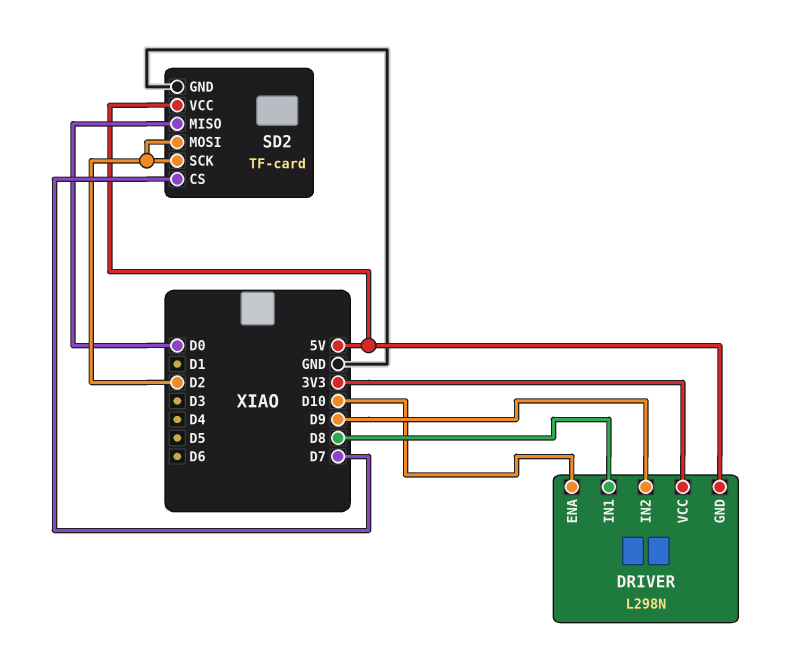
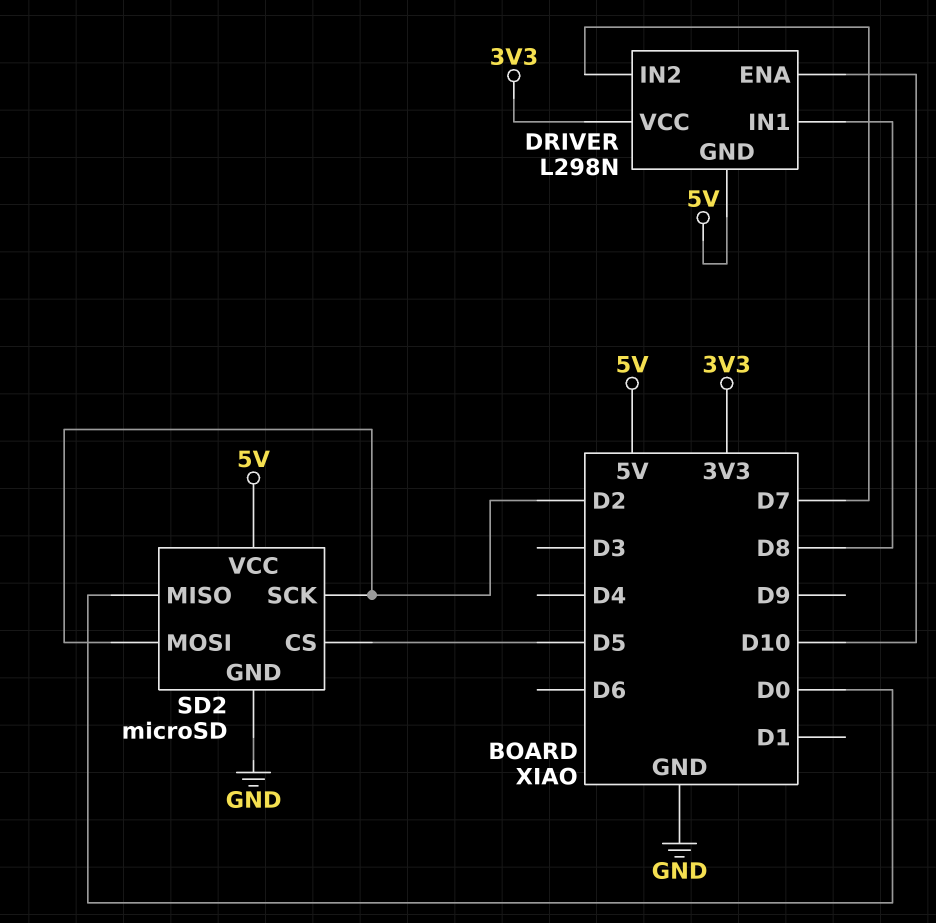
DRIVER pin IN2: D9 -> D7
SD2: TF-card -> microSD
SD2 pin CS: D7 -> D5

